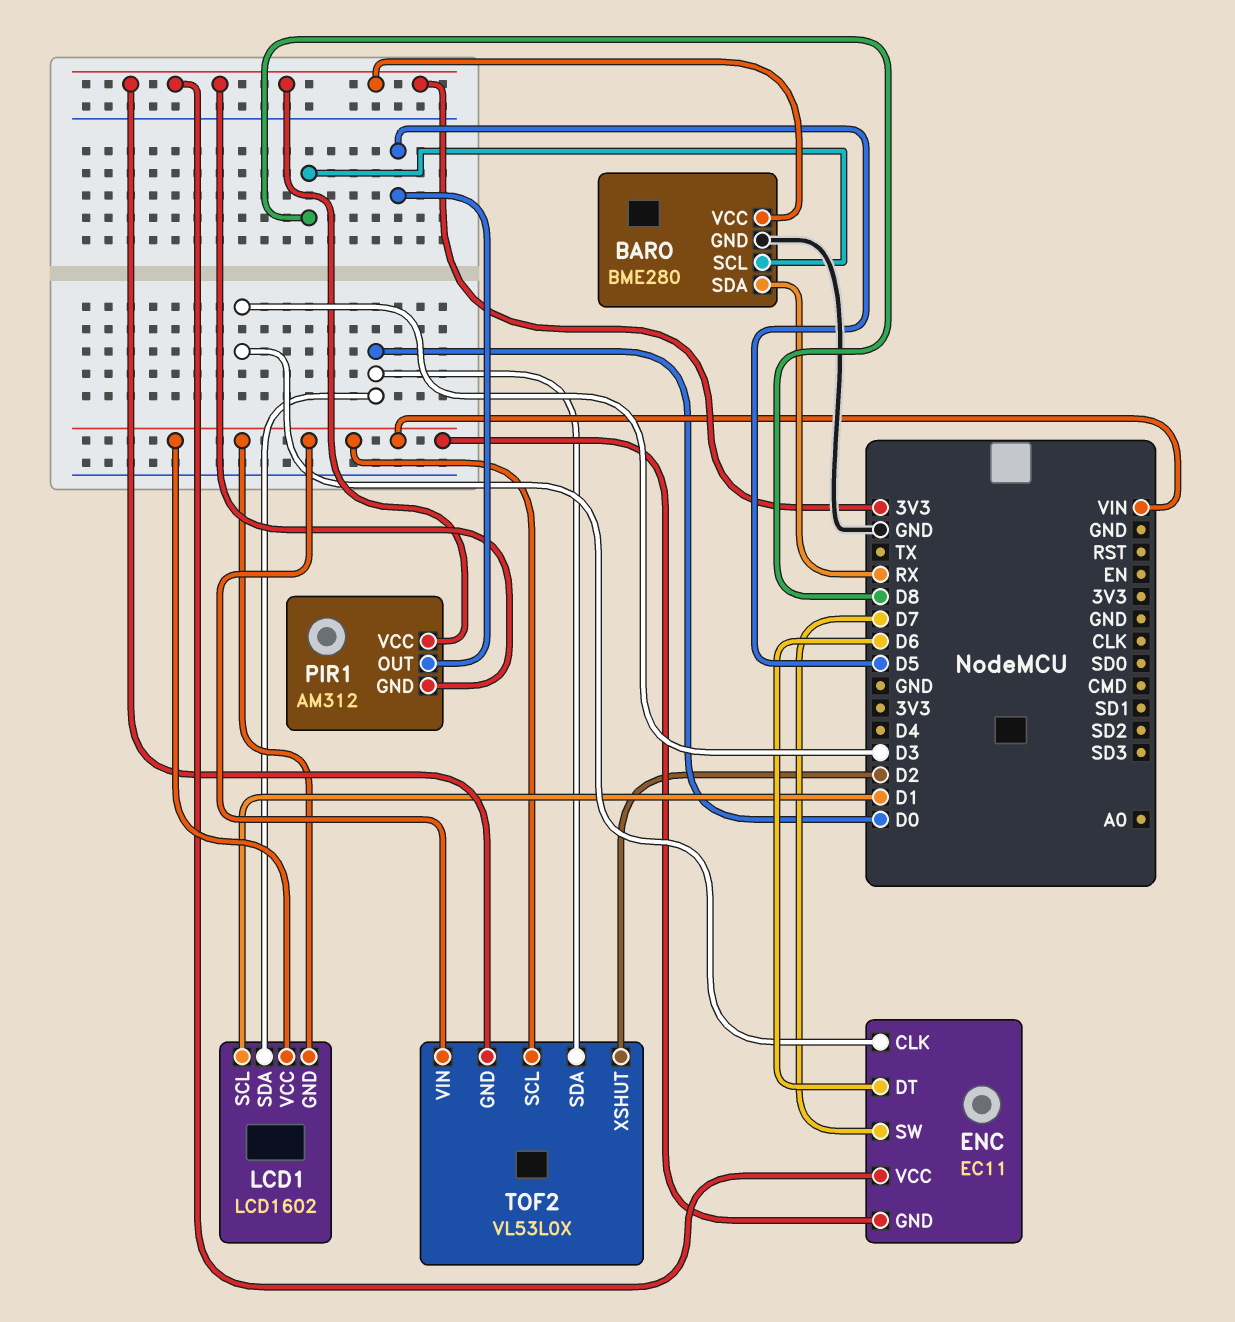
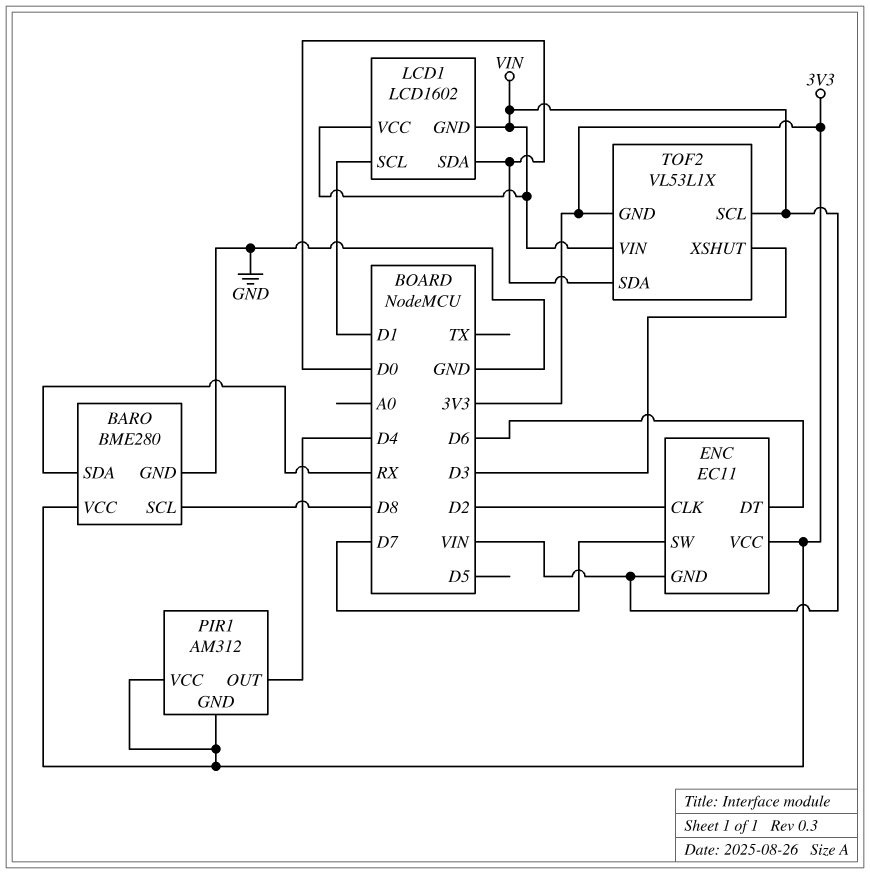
ENC pin CLK: D3 -> D2
PIR1 pin OUT: D5 -> D4
TOF2: VL53L0X -> VL53L1X
TOF2 pin XSHUT: D2 -> D3

